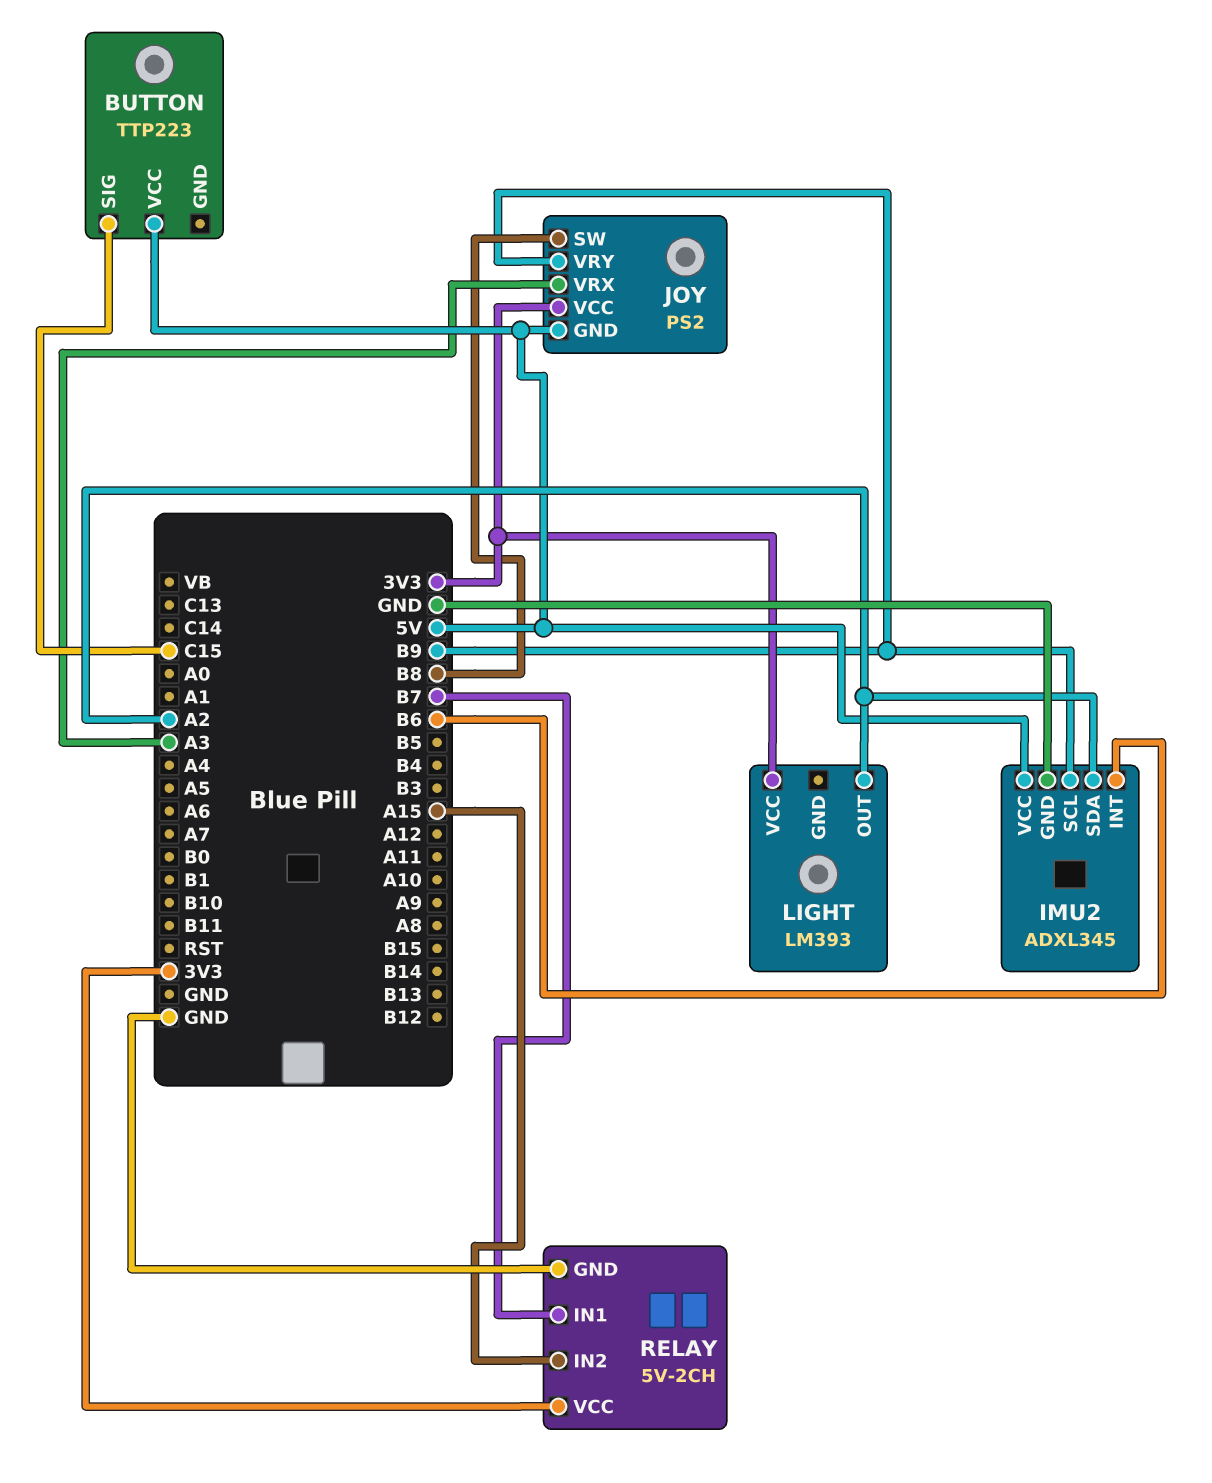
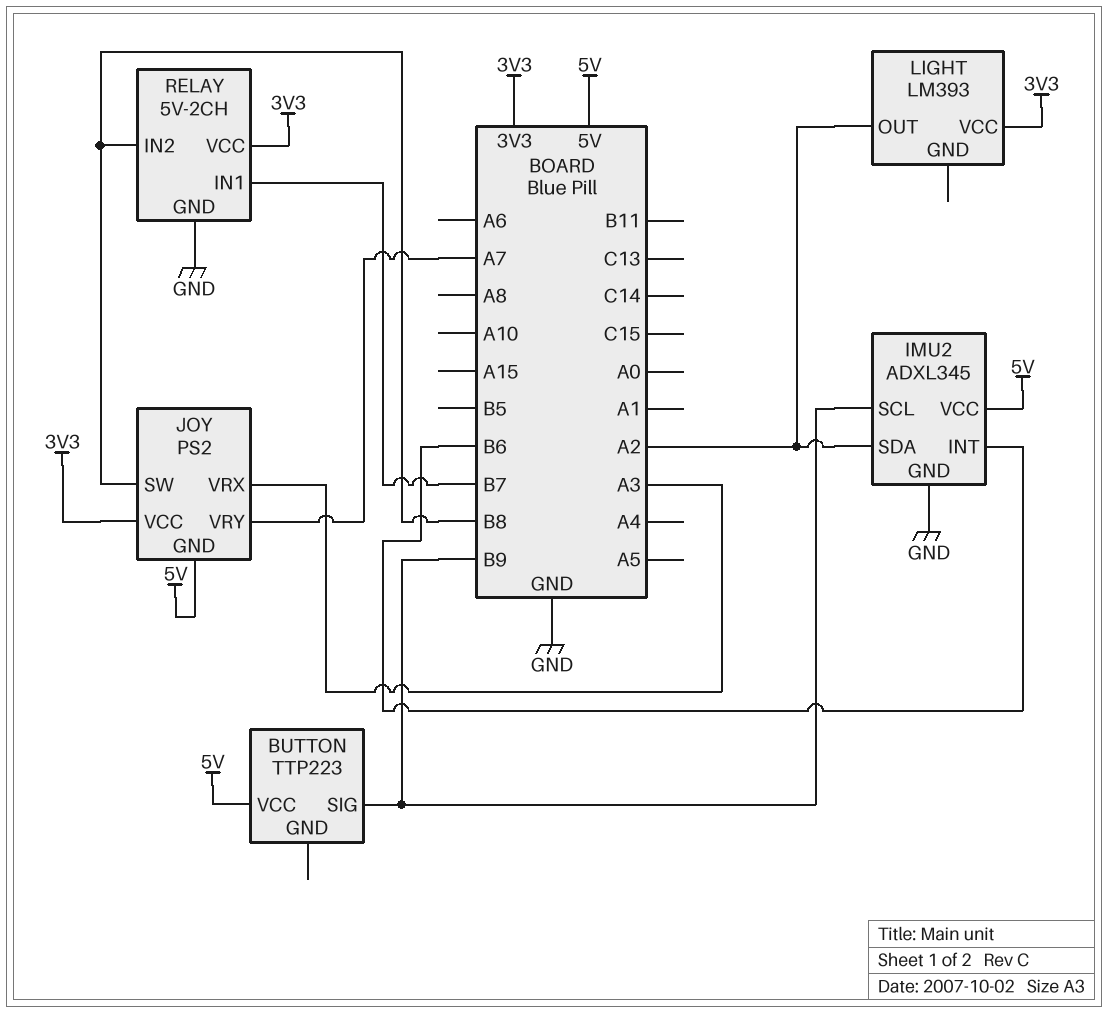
BUTTON pin SIG: C15 -> B9
JOY pin VRY: B9 -> A7
RELAY pin IN2: A15 -> B8

